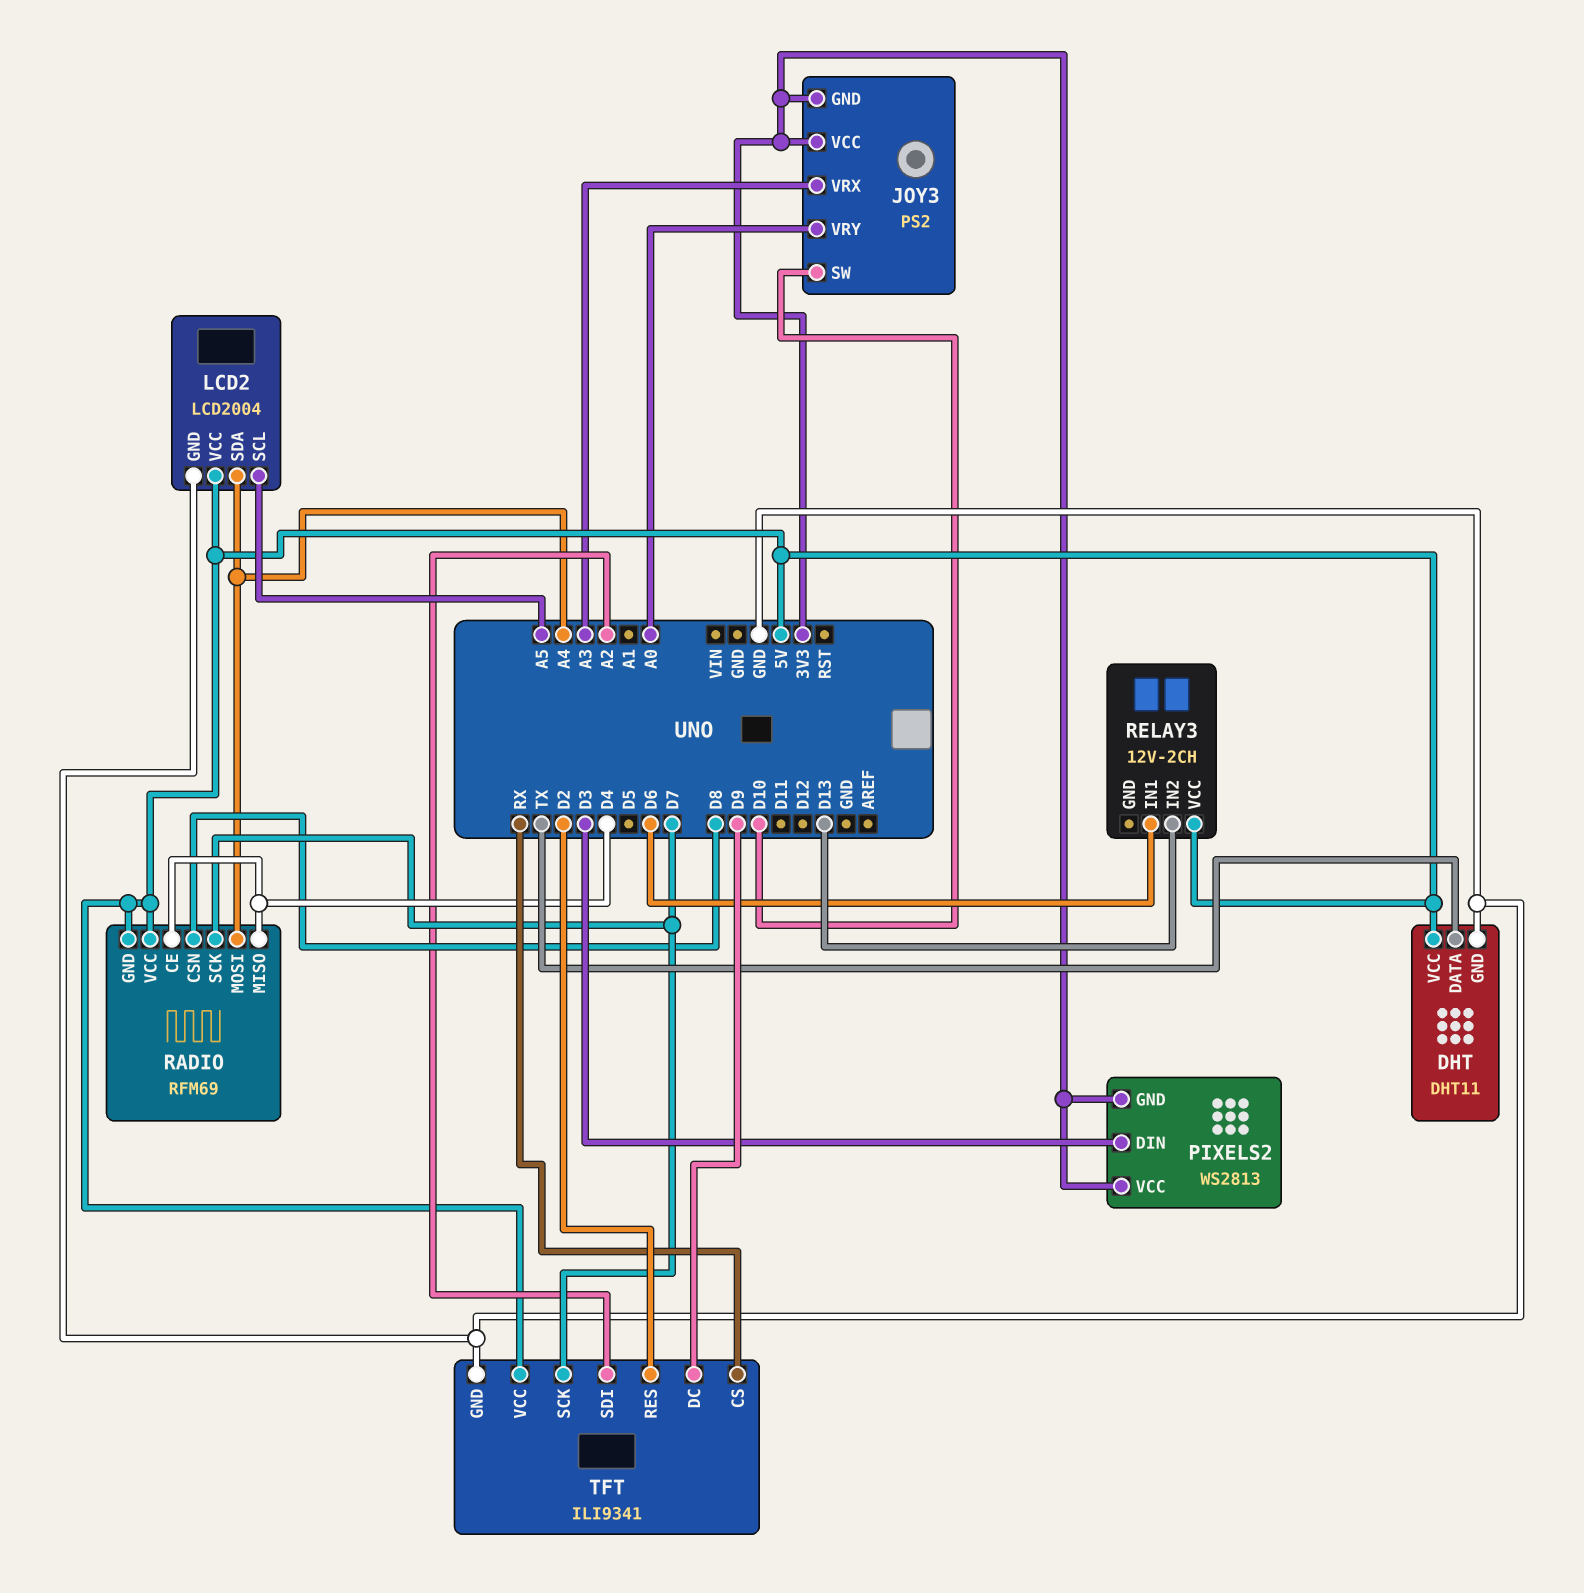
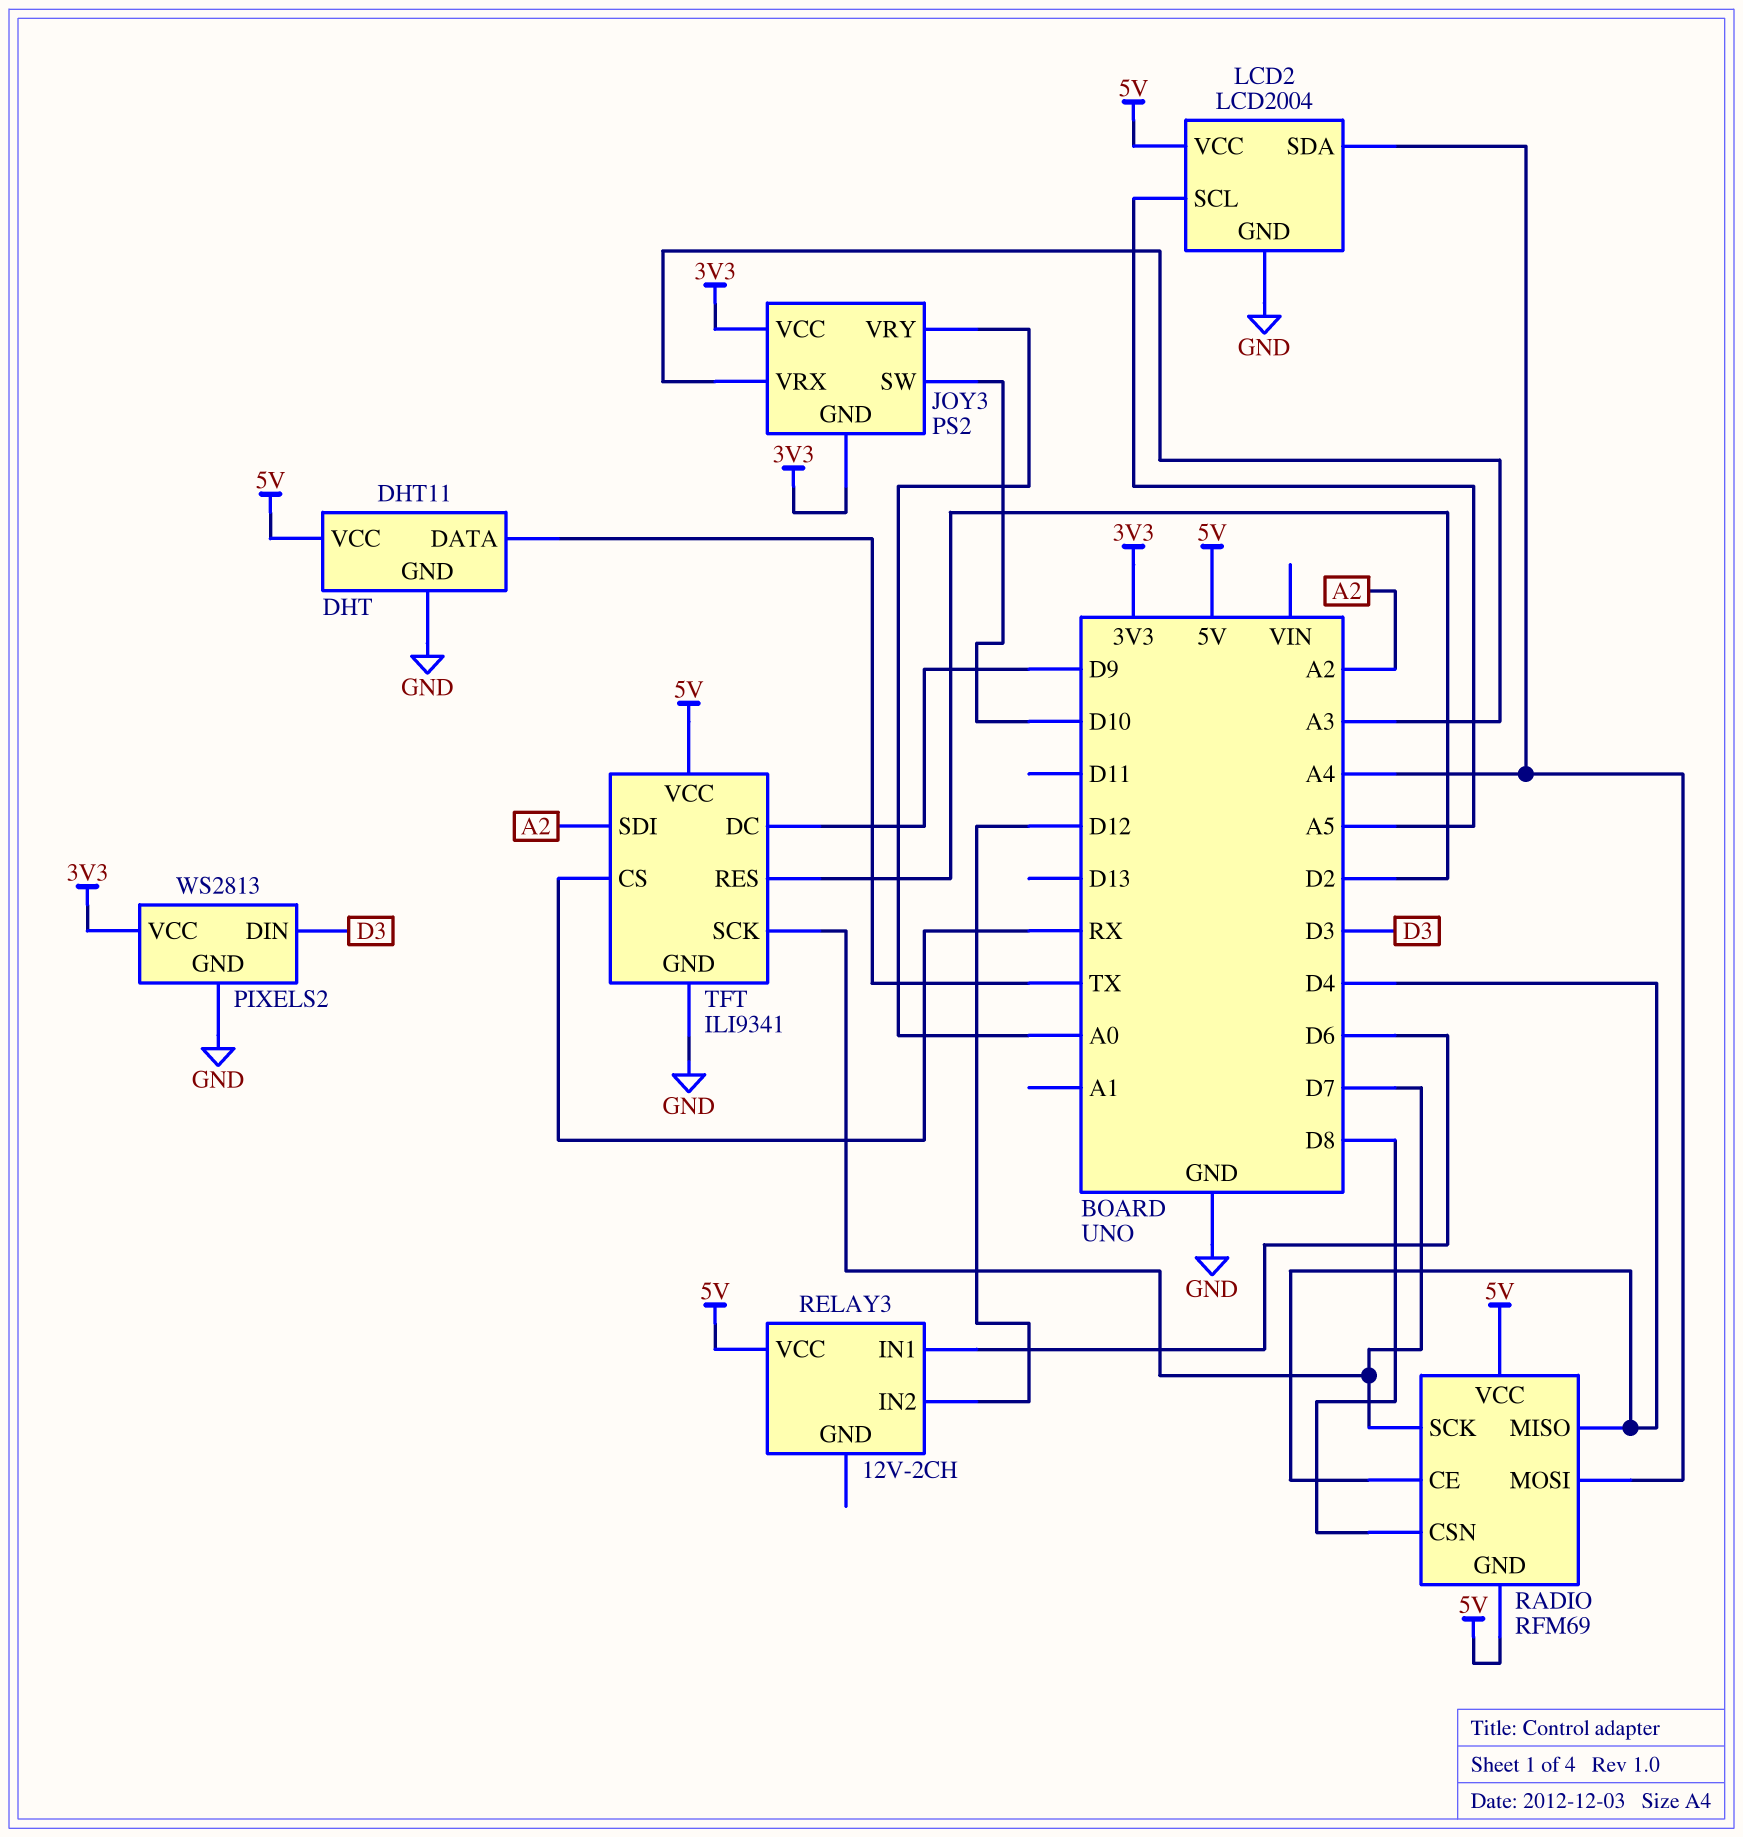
PIXELS2 pin GND: 3V3 -> GND
RELAY3 pin IN2: D13 -> D12

